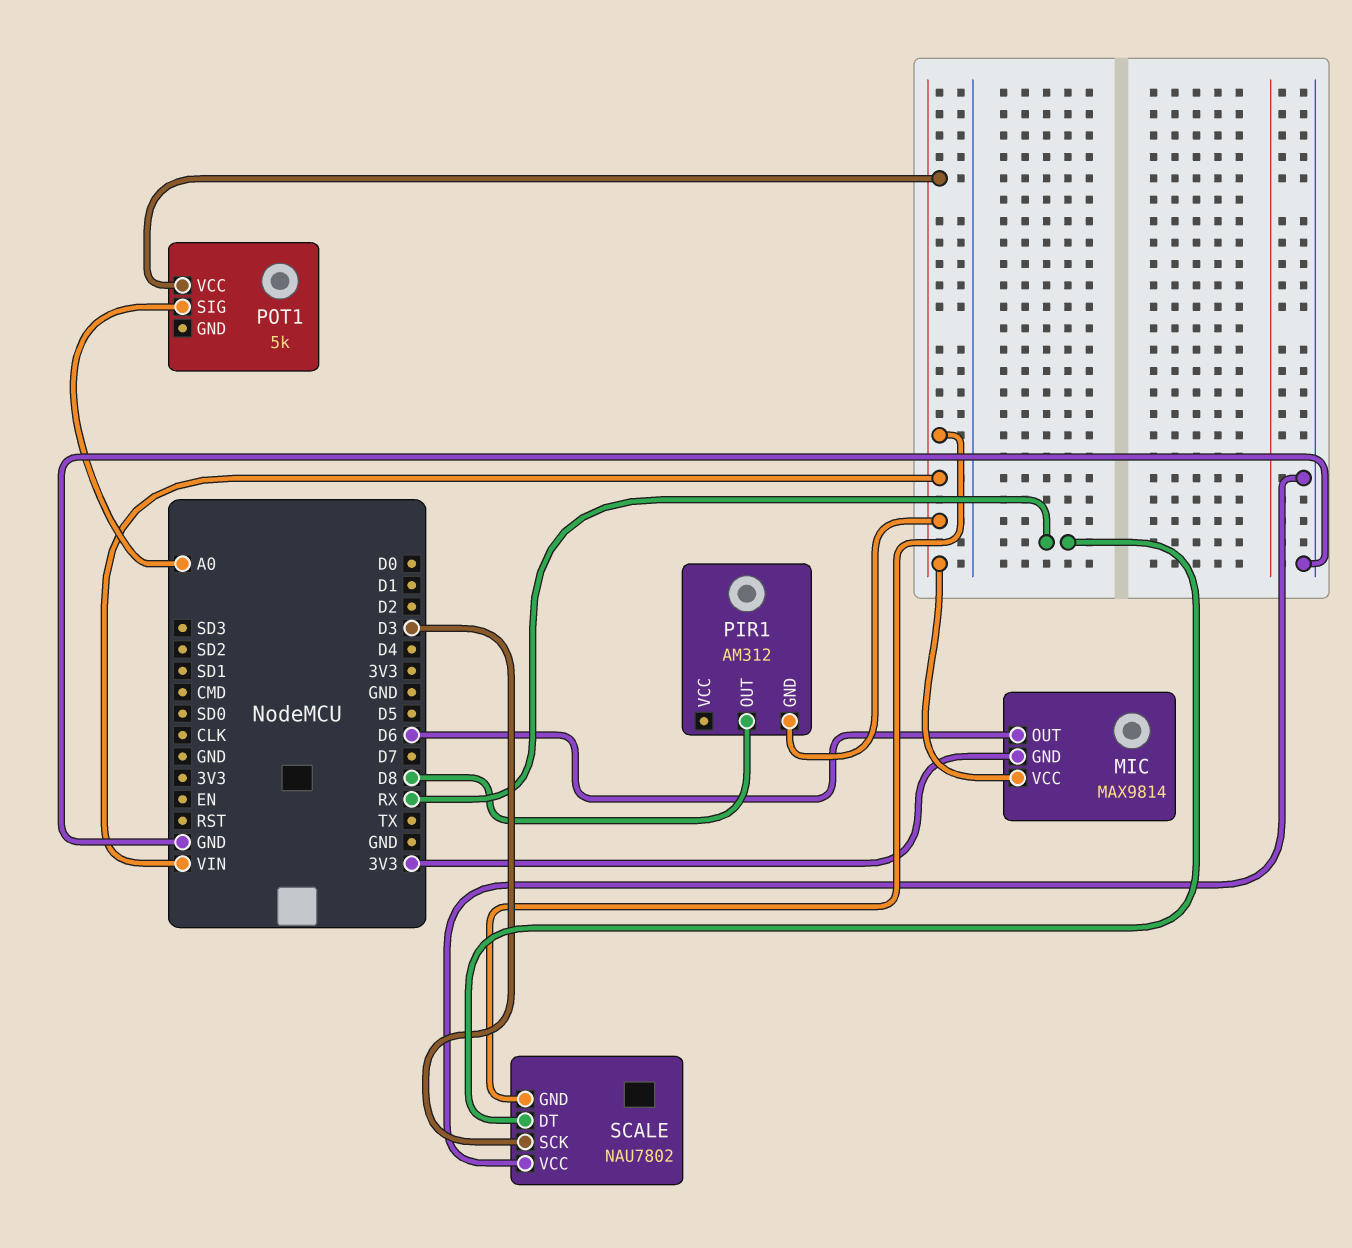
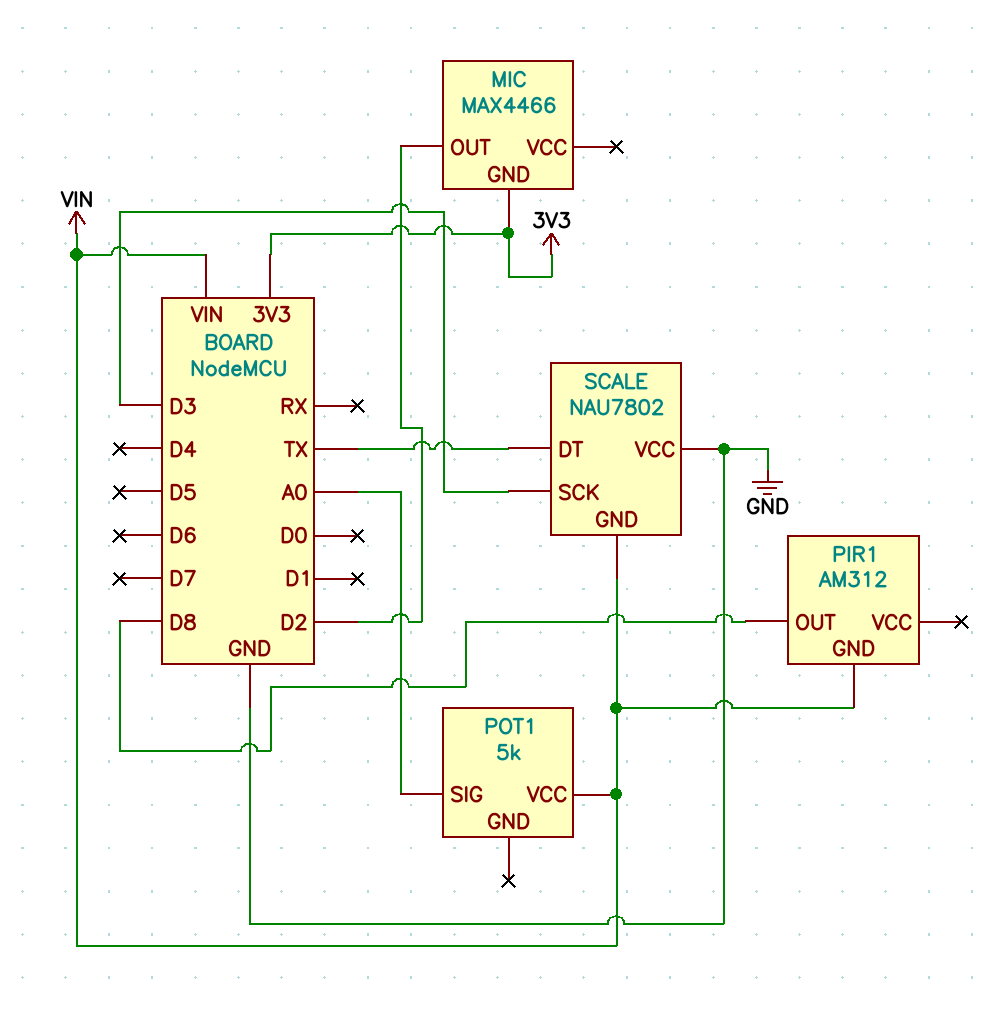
MIC: MAX9814 -> MAX4466
MIC pin OUT: D6 -> D2
MIC pin VCC: VIN -> none
SCALE pin DT: RX -> TX

